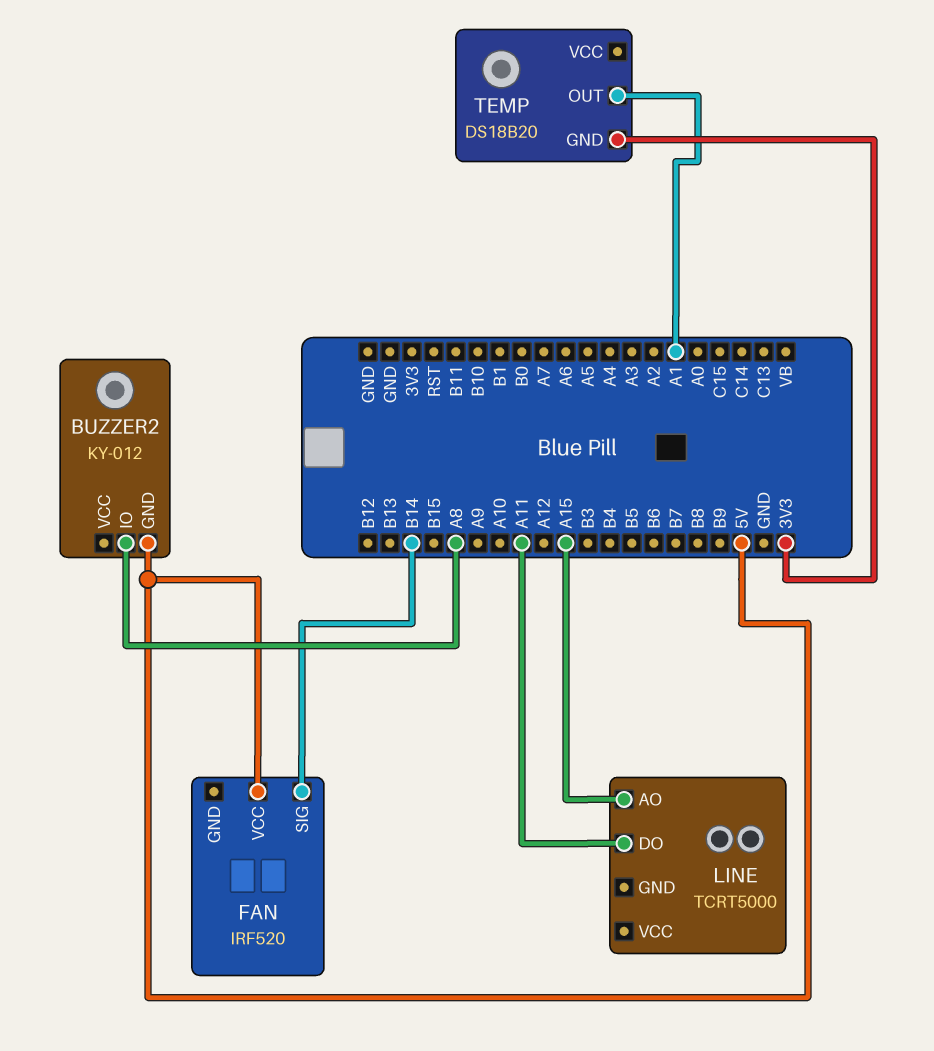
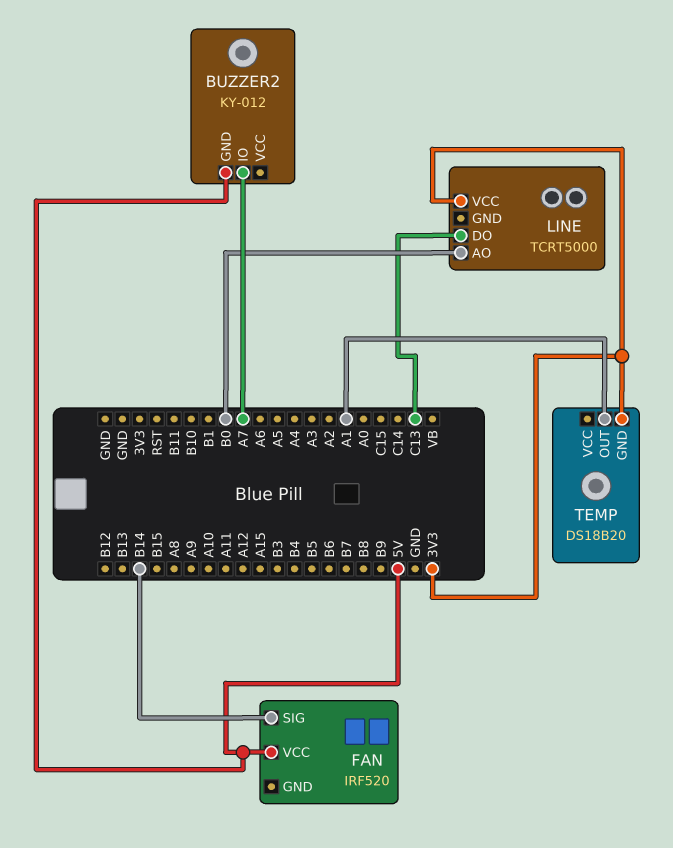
BUZZER2 pin IO: A8 -> A7
LINE pin AO: A15 -> B0
LINE pin DO: A11 -> C13
LINE pin VCC: none -> 3V3

